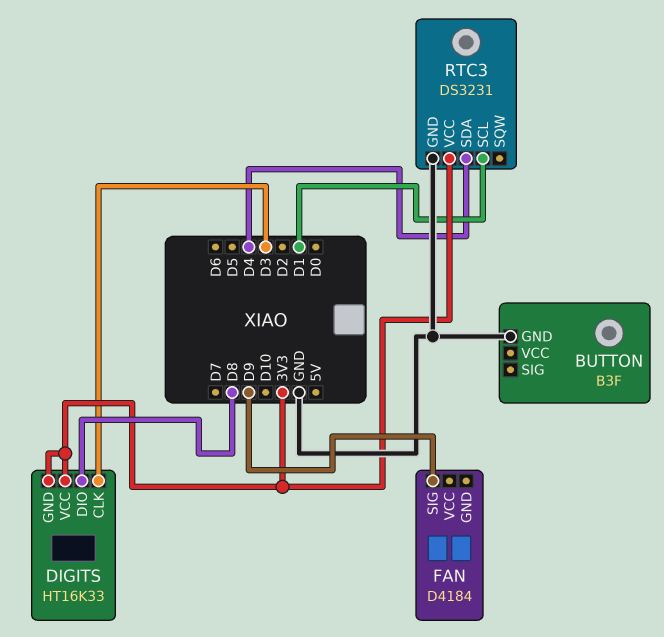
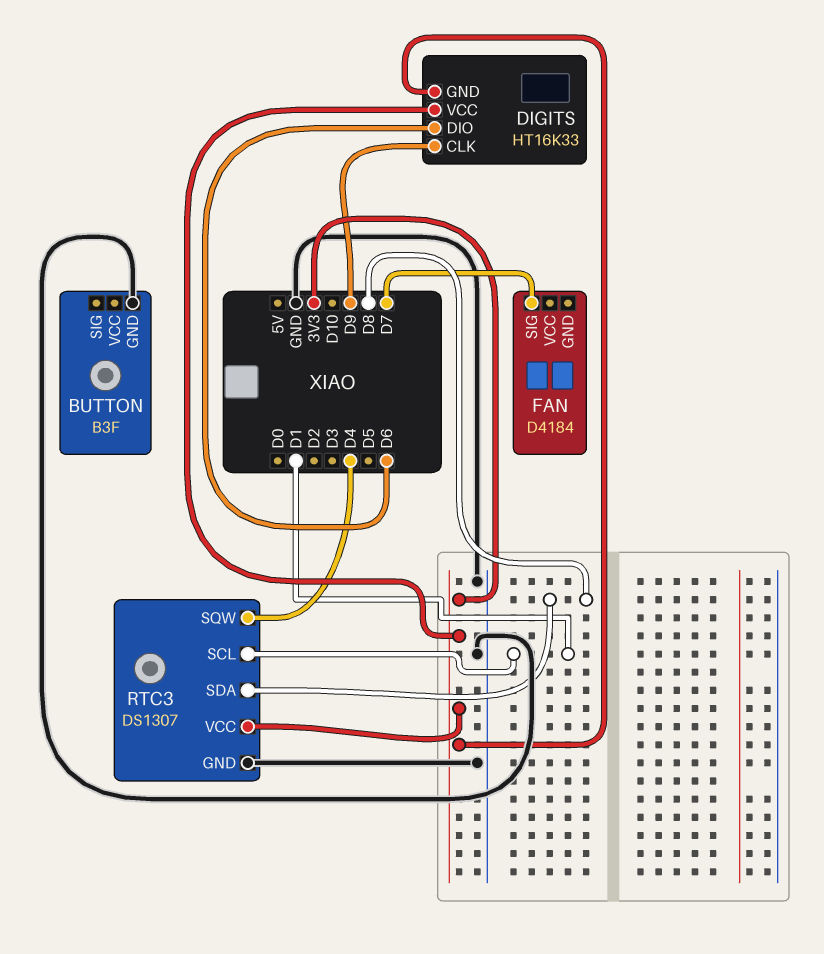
DIGITS pin CLK: D3 -> D9
DIGITS pin DIO: D8 -> D6
FAN pin SIG: D9 -> D7
RTC3: DS3231 -> DS1307
RTC3 pin SDA: D4 -> D8
RTC3 pin SQW: none -> D4

